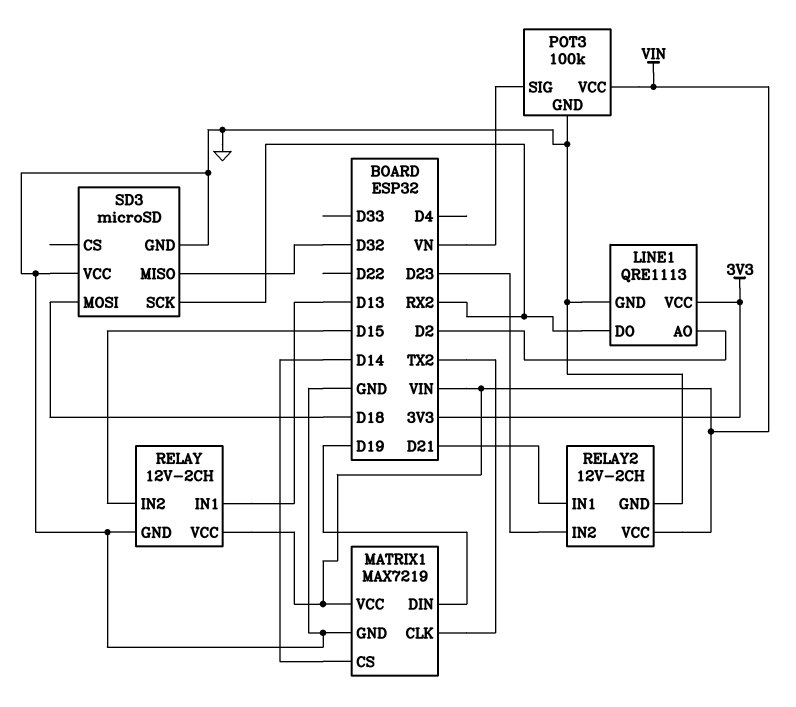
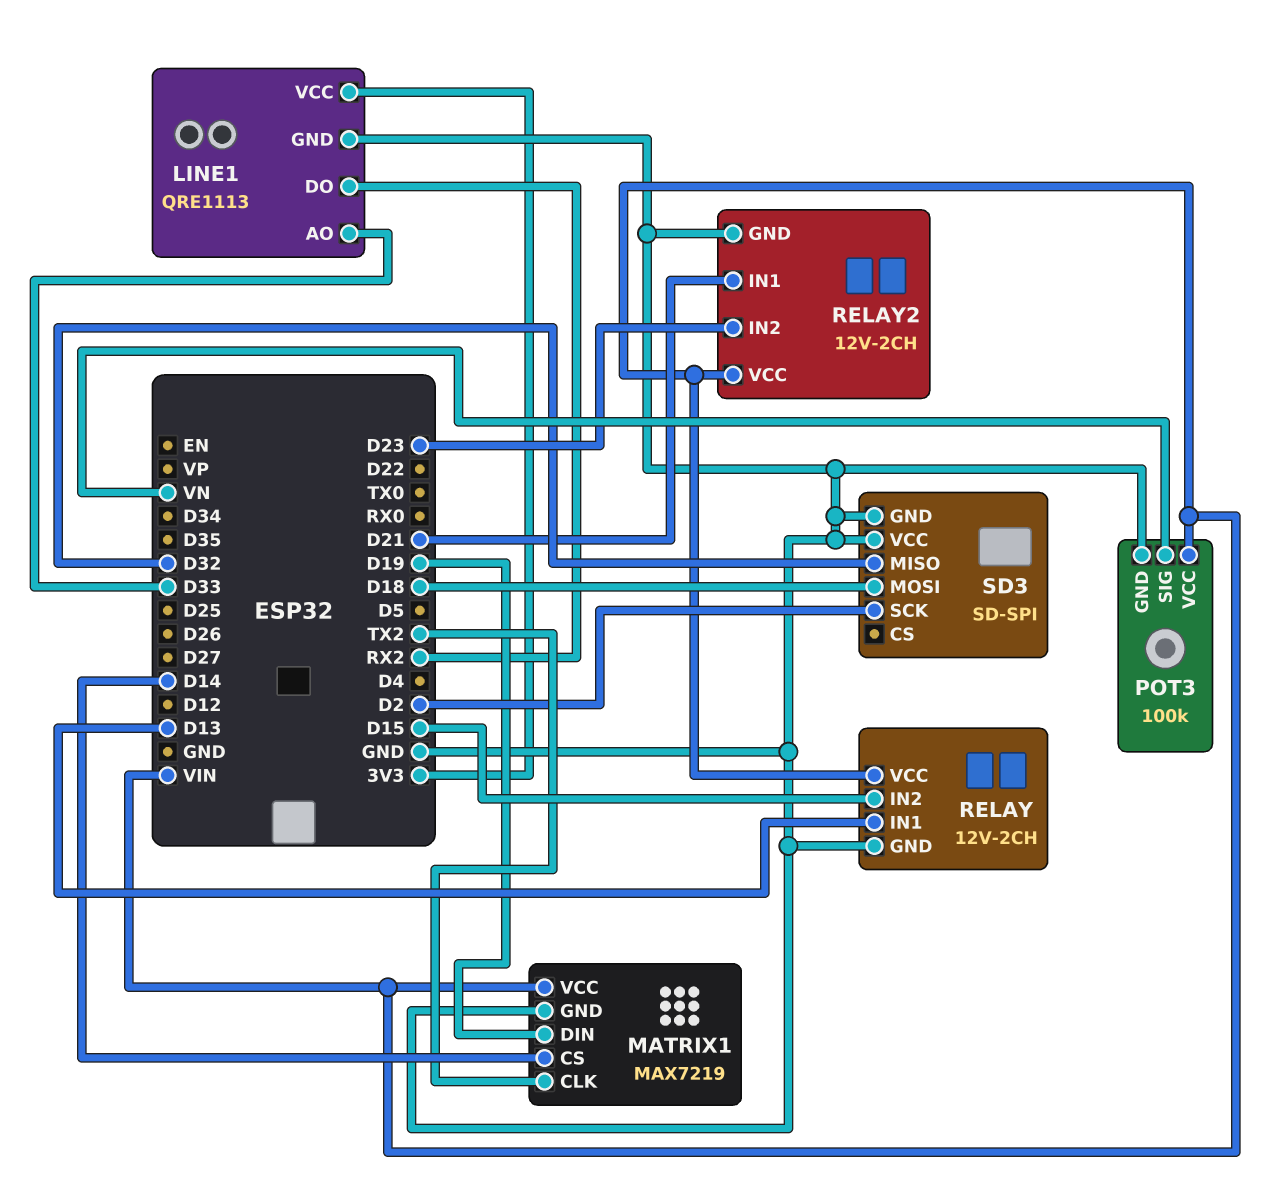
LINE1 pin AO: D2 -> D33
SD3: microSD -> SD-SPI
SD3 pin SCK: RX2 -> D2

